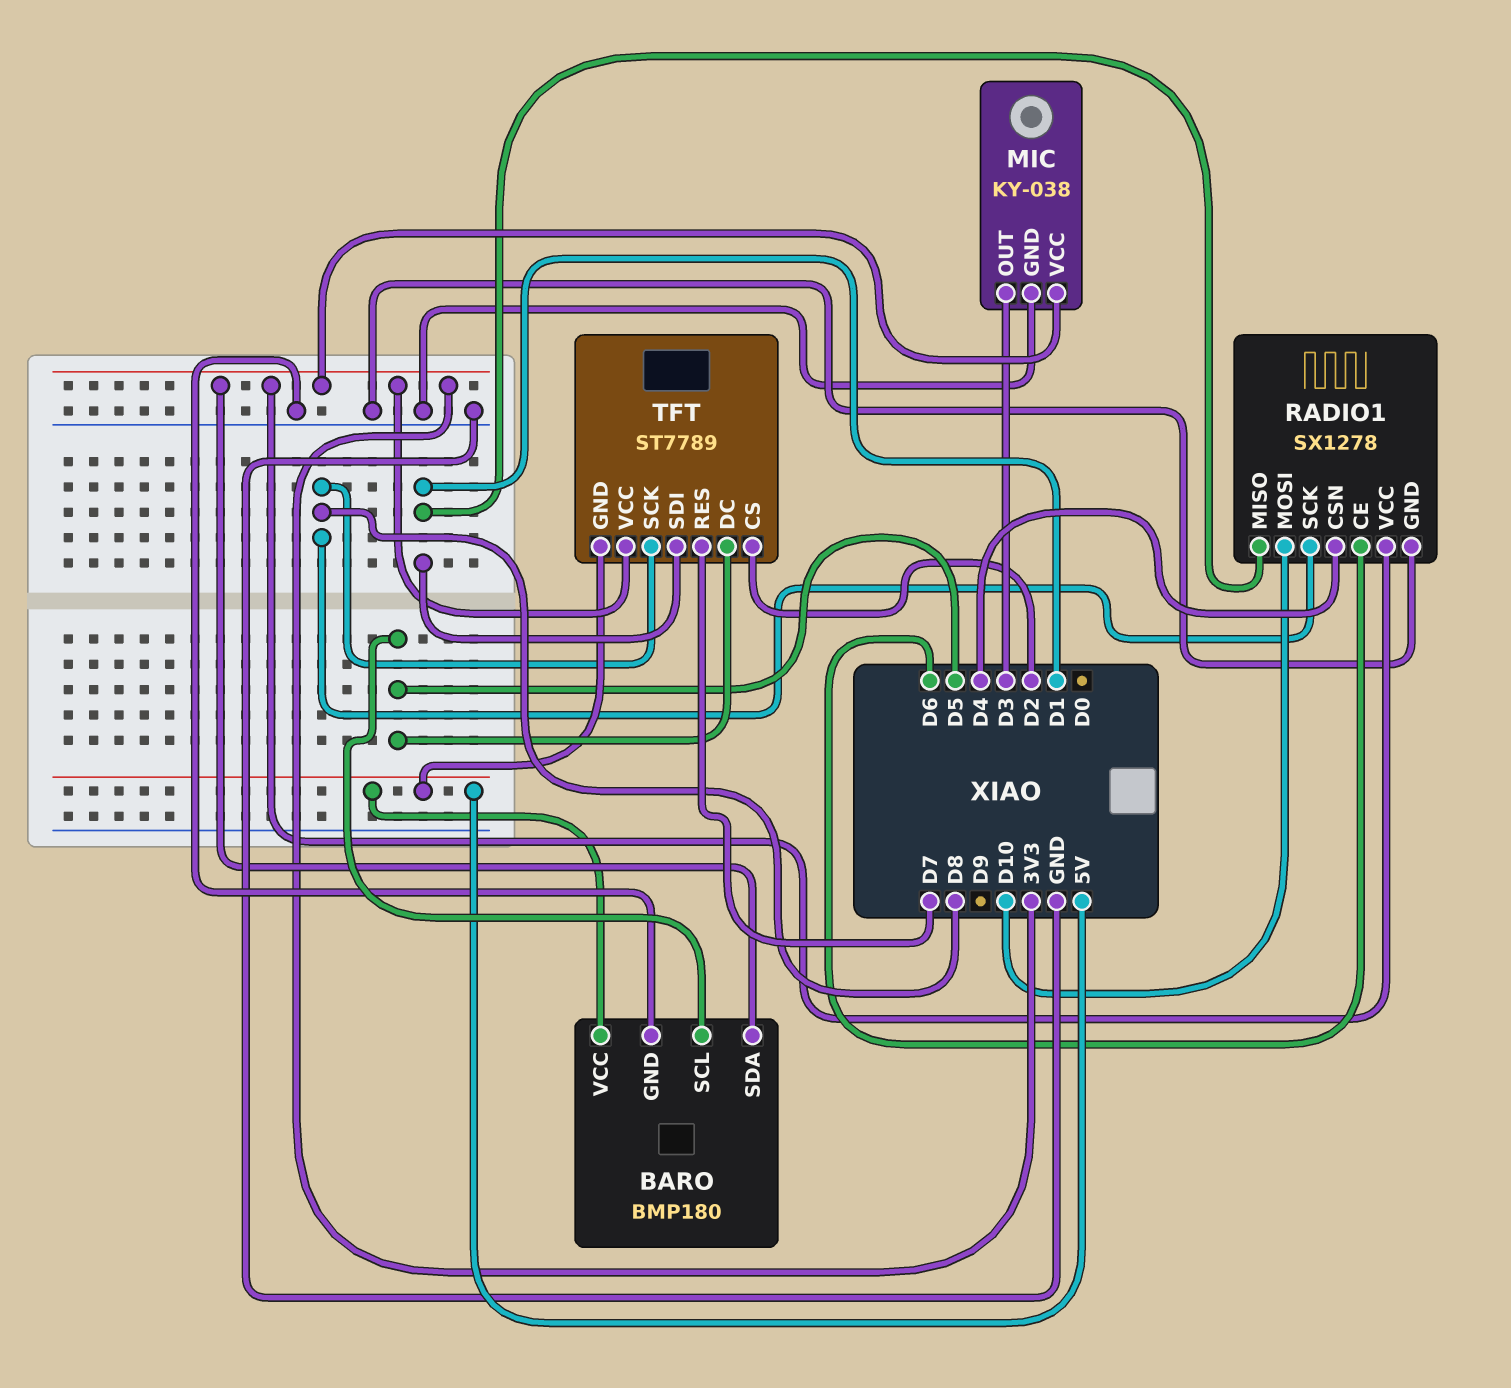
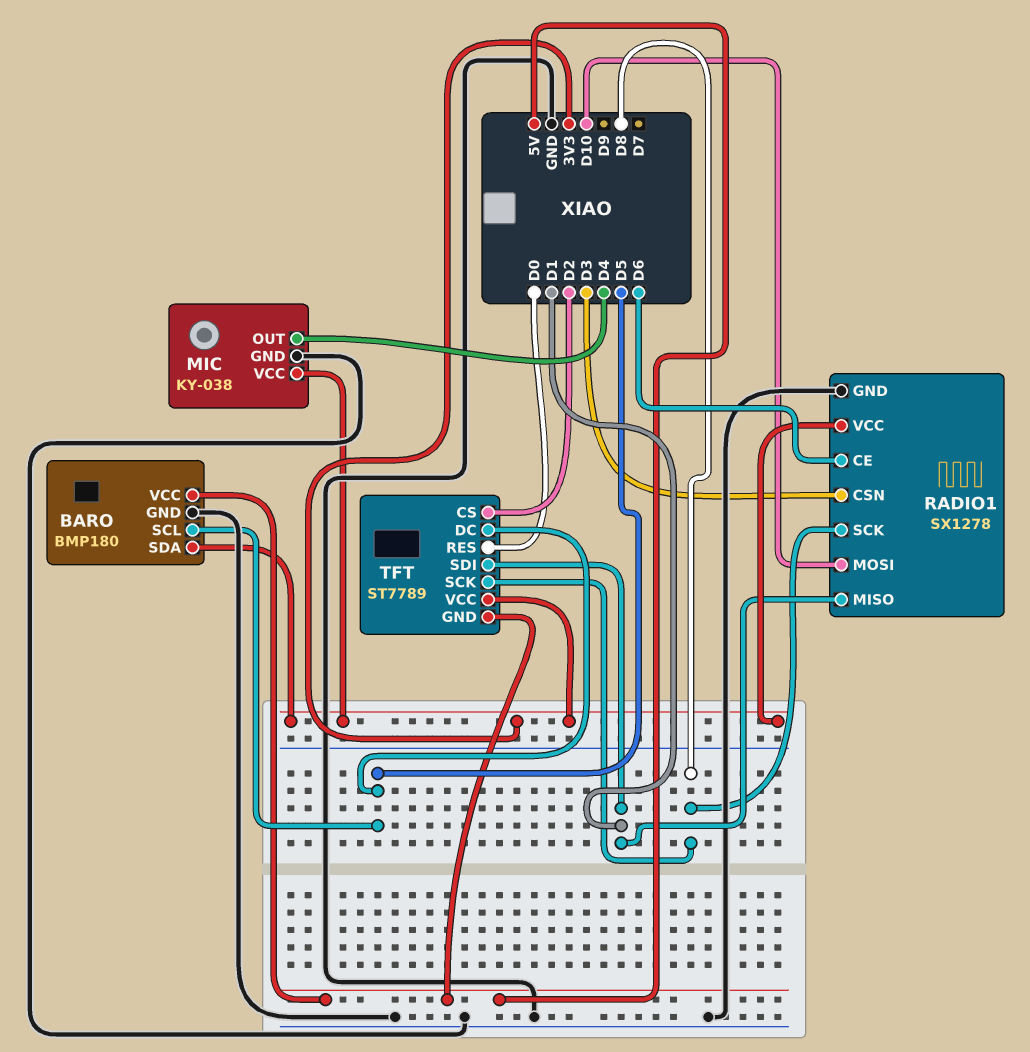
MIC pin OUT: D3 -> D4
RADIO1 pin CSN: D4 -> D3
TFT pin RES: D7 -> D0

